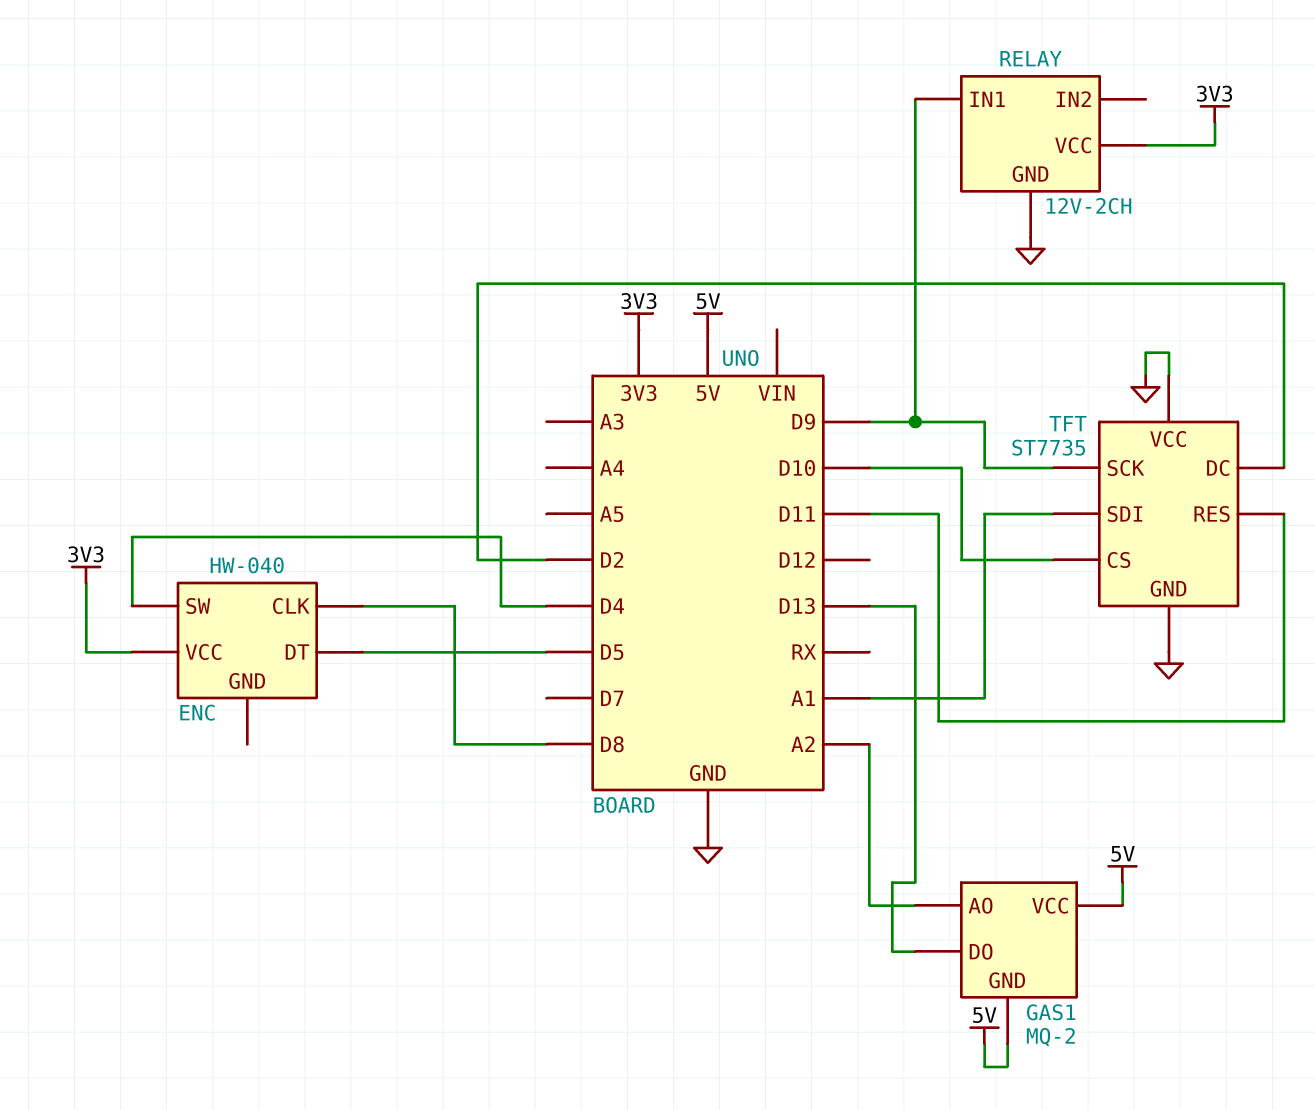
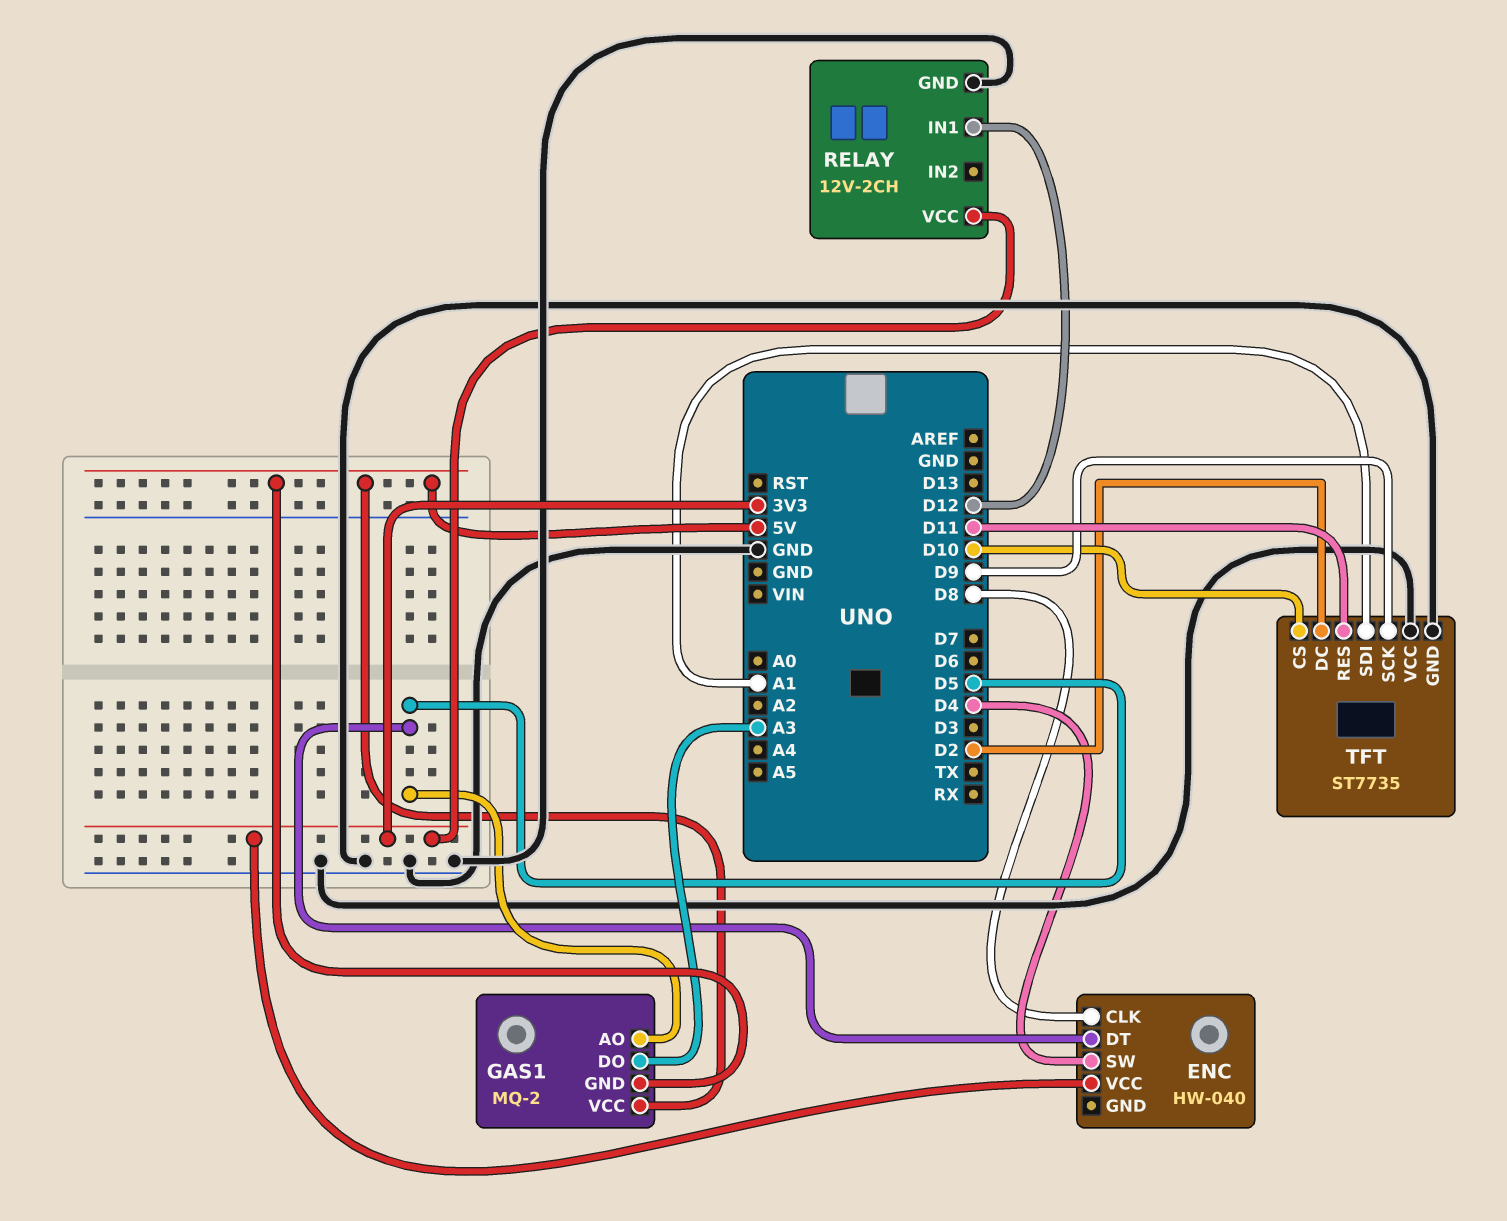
GAS1 pin AO: A2 -> D5
GAS1 pin DO: D13 -> A3
RELAY pin IN1: D9 -> D12

